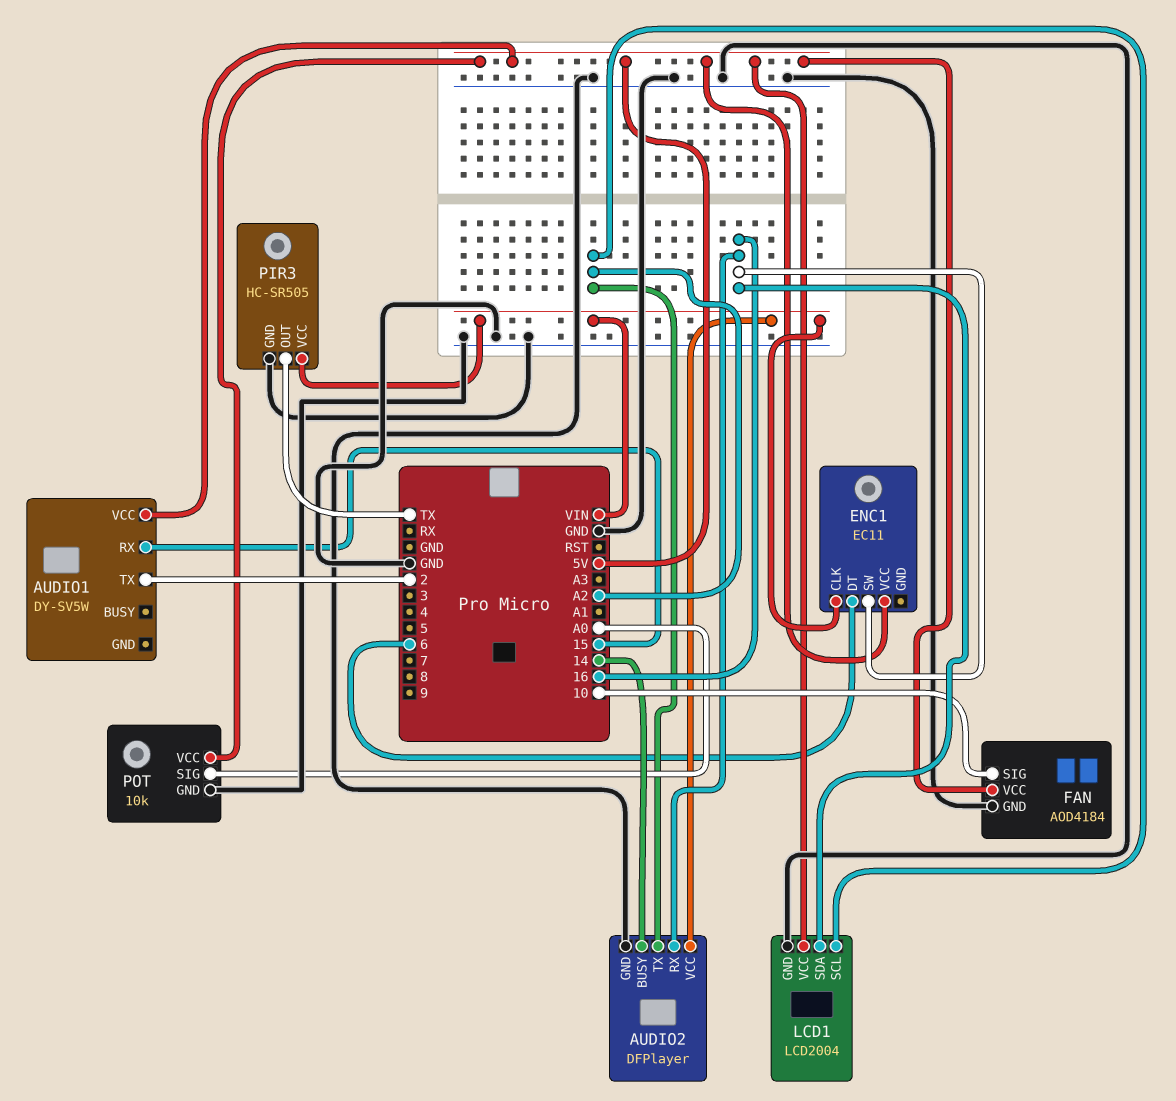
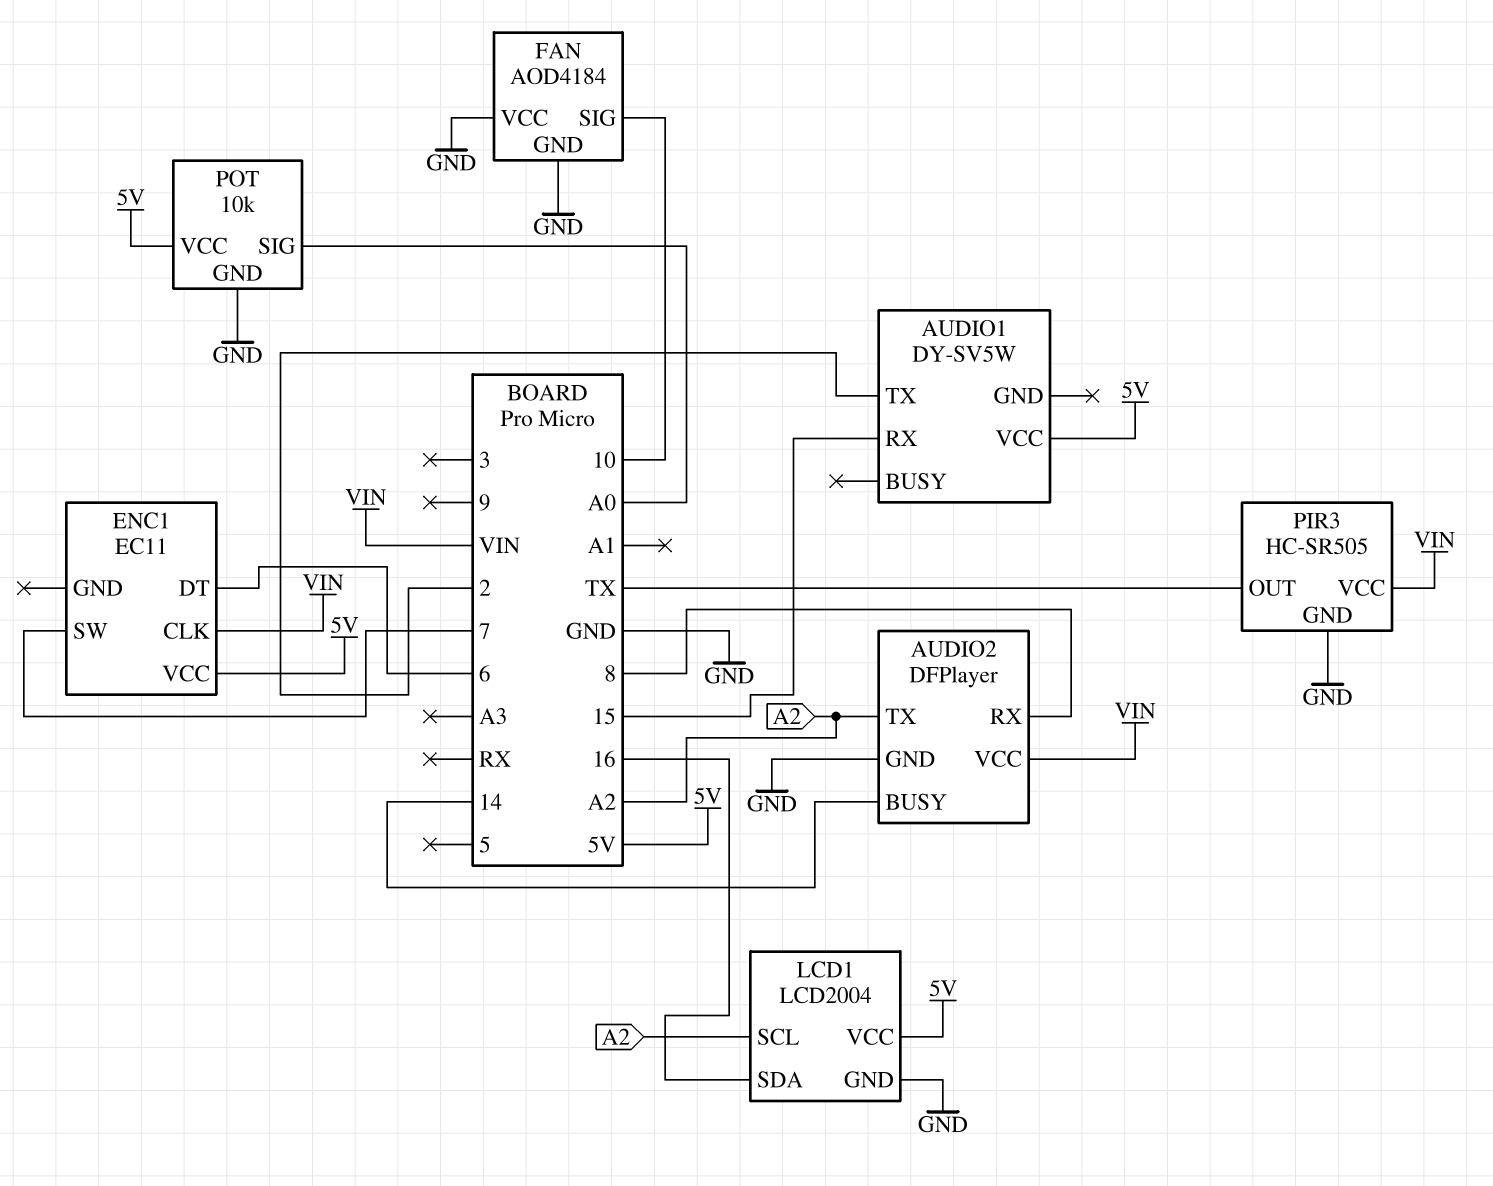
AUDIO2 pin RX: 16 -> 8
ENC1 pin SW: 16 -> 7
FAN pin VCC: 5V -> GND

